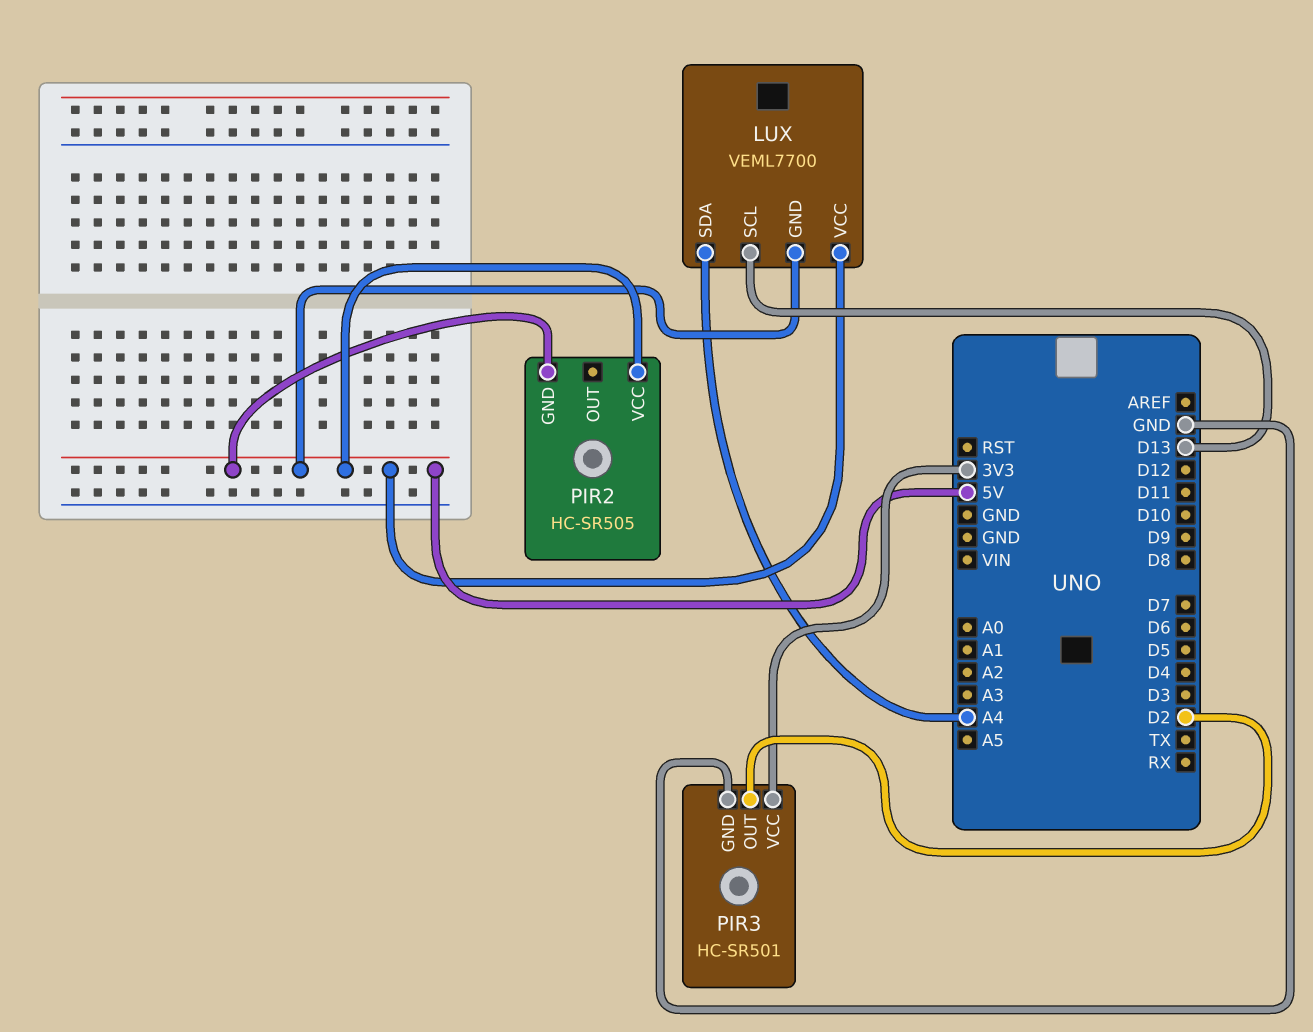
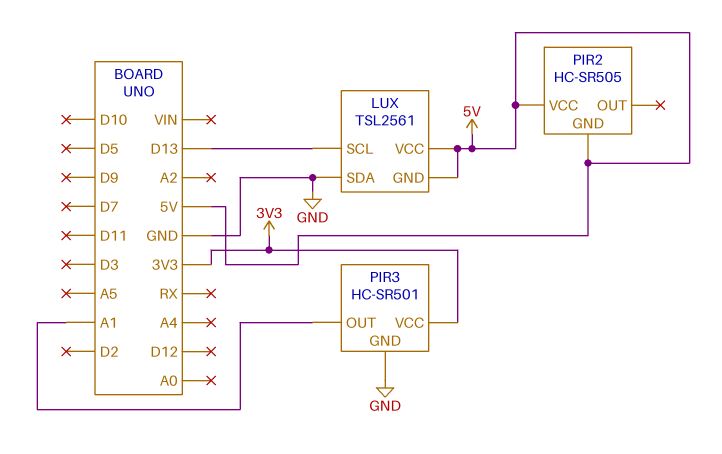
LUX: VEML7700 -> TSL2561
LUX pin SDA: A4 -> GND
PIR3 pin OUT: D2 -> A1

